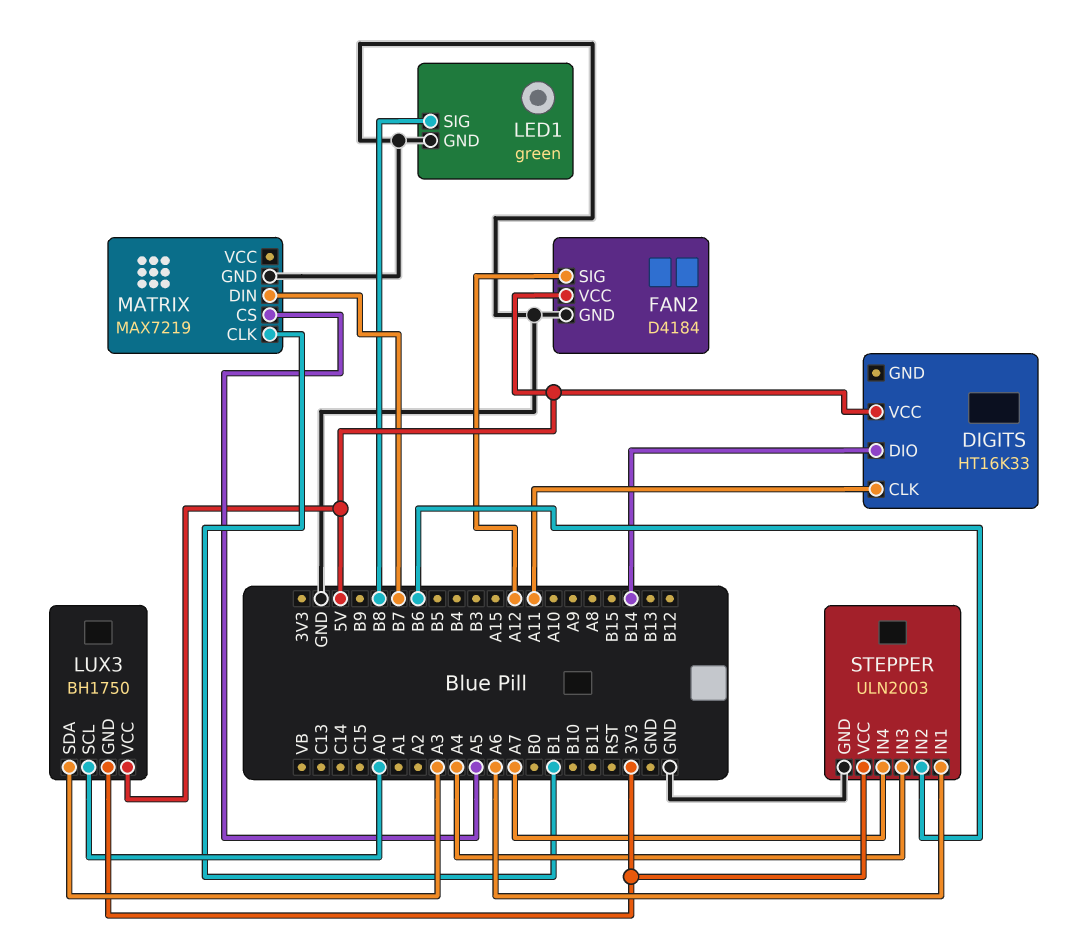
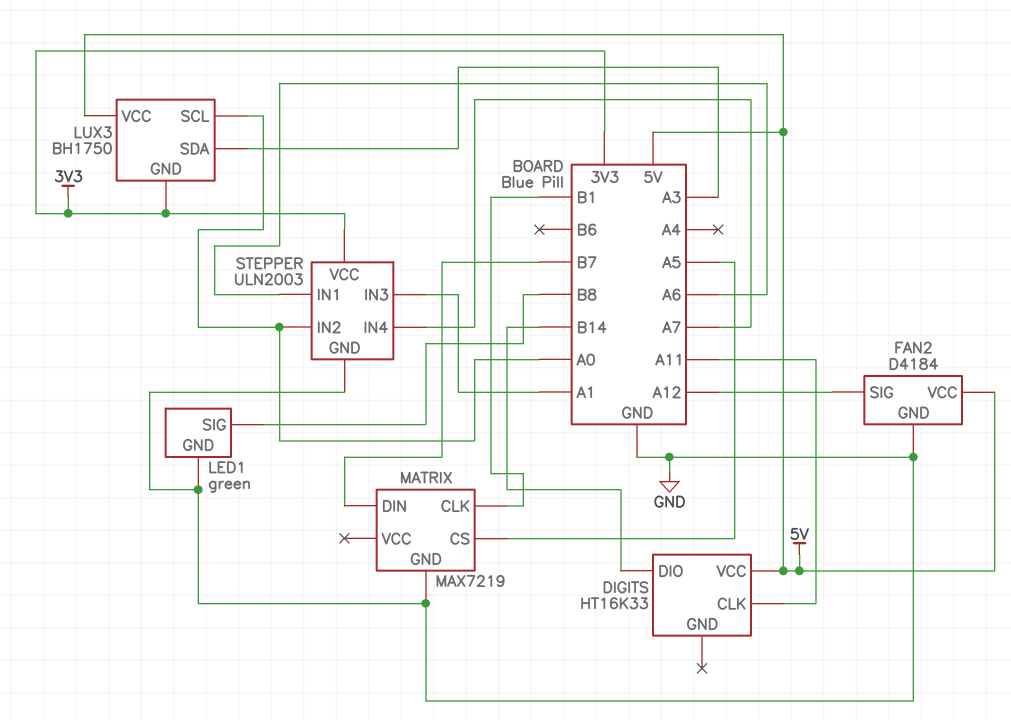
STEPPER pin IN2: B6 -> A0
STEPPER pin IN3: A4 -> A1

